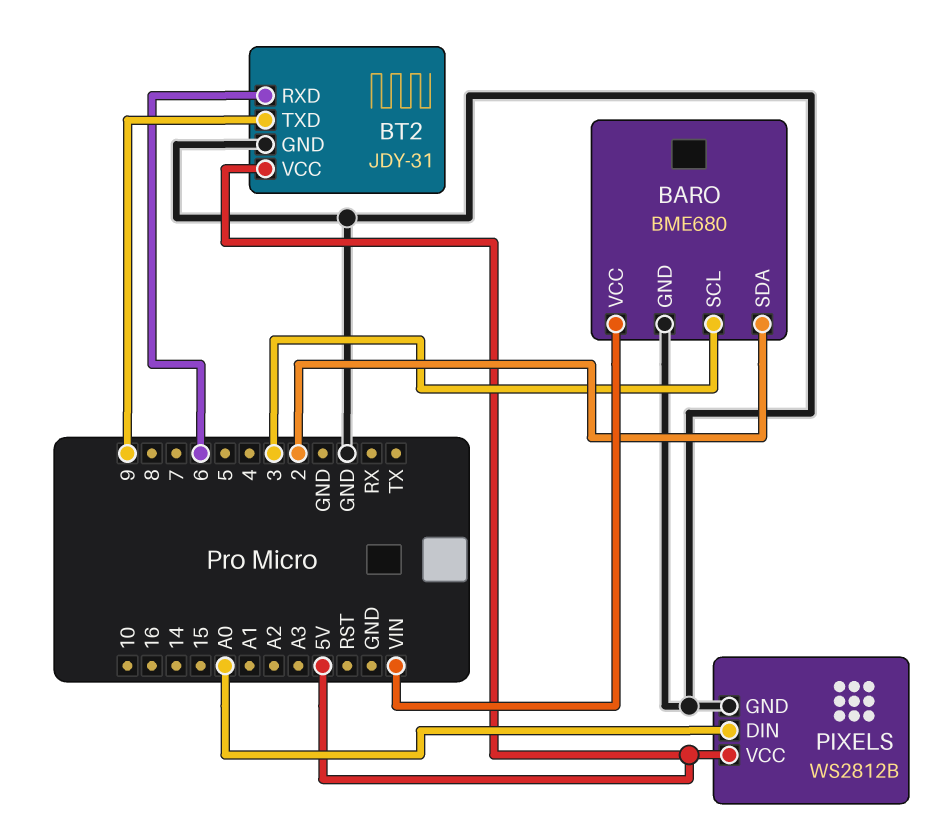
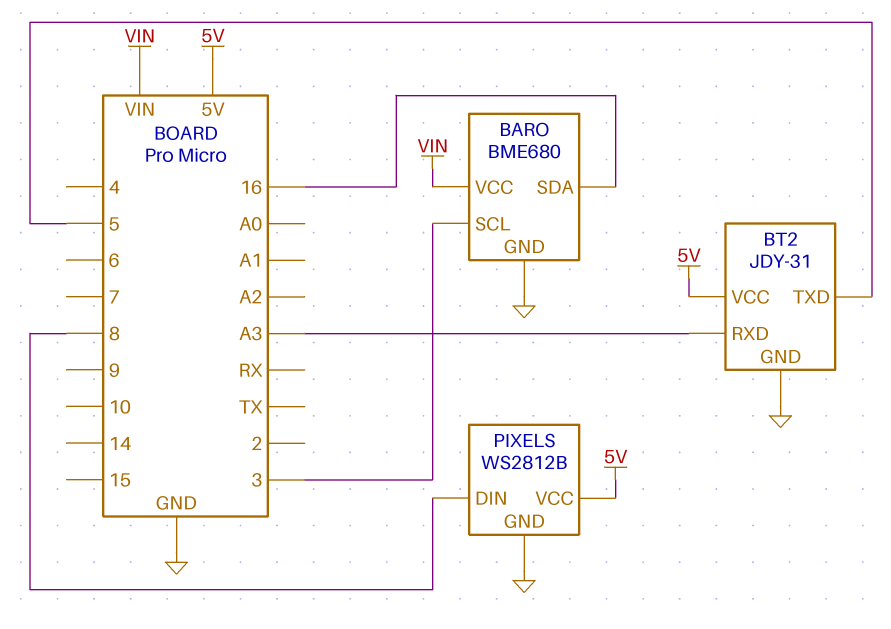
BARO pin SDA: 2 -> 16
BT2 pin RXD: 6 -> A3
BT2 pin TXD: 9 -> 5
PIXELS pin DIN: A0 -> 8

